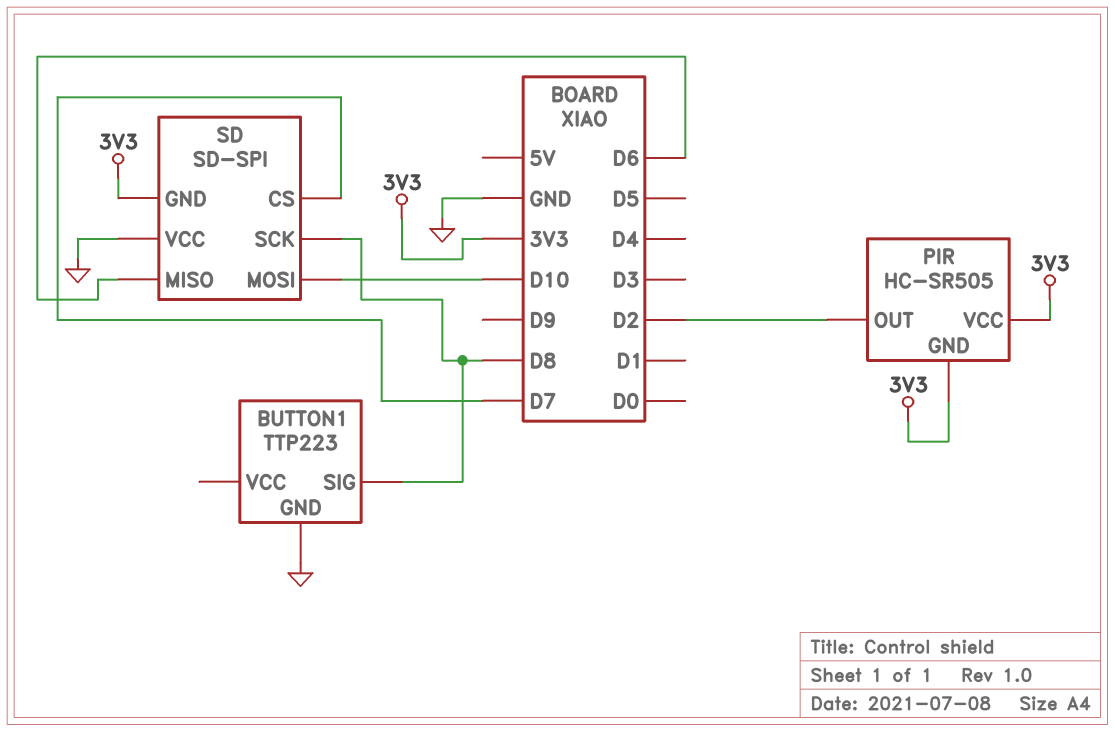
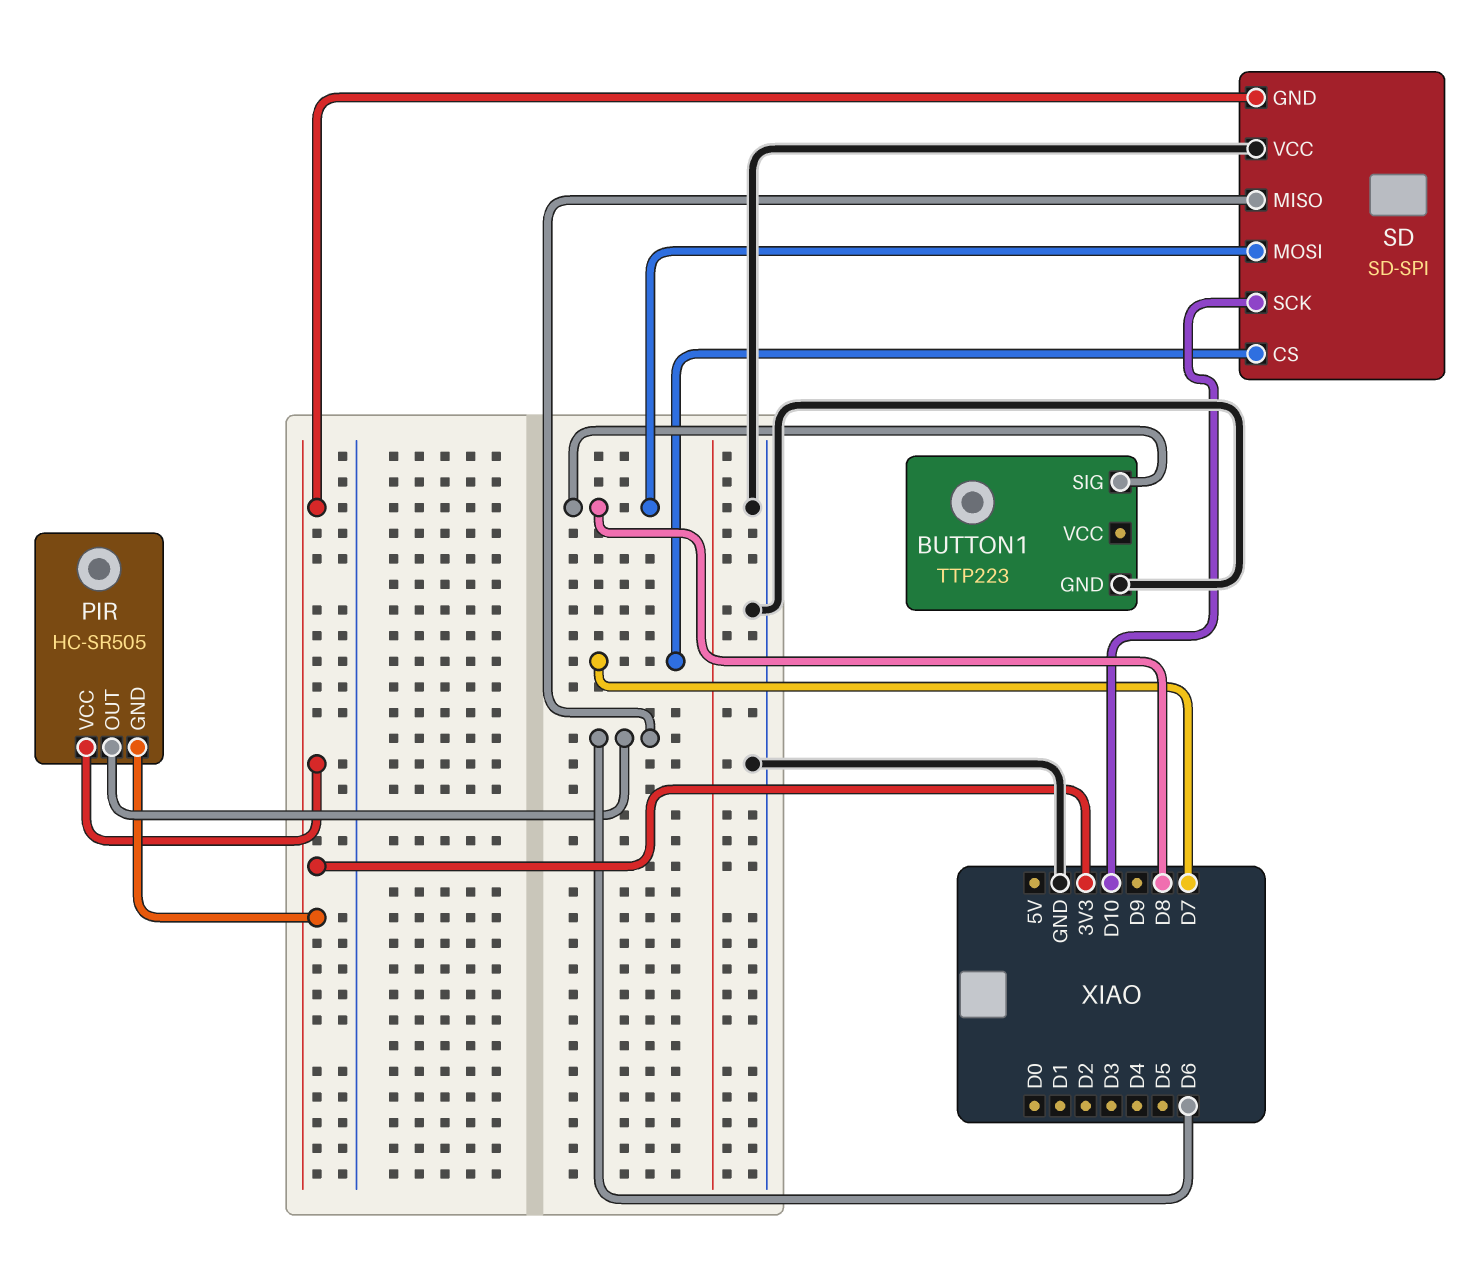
PIR pin OUT: D2 -> D6
SD pin MOSI: D10 -> D8
SD pin SCK: D8 -> D10

